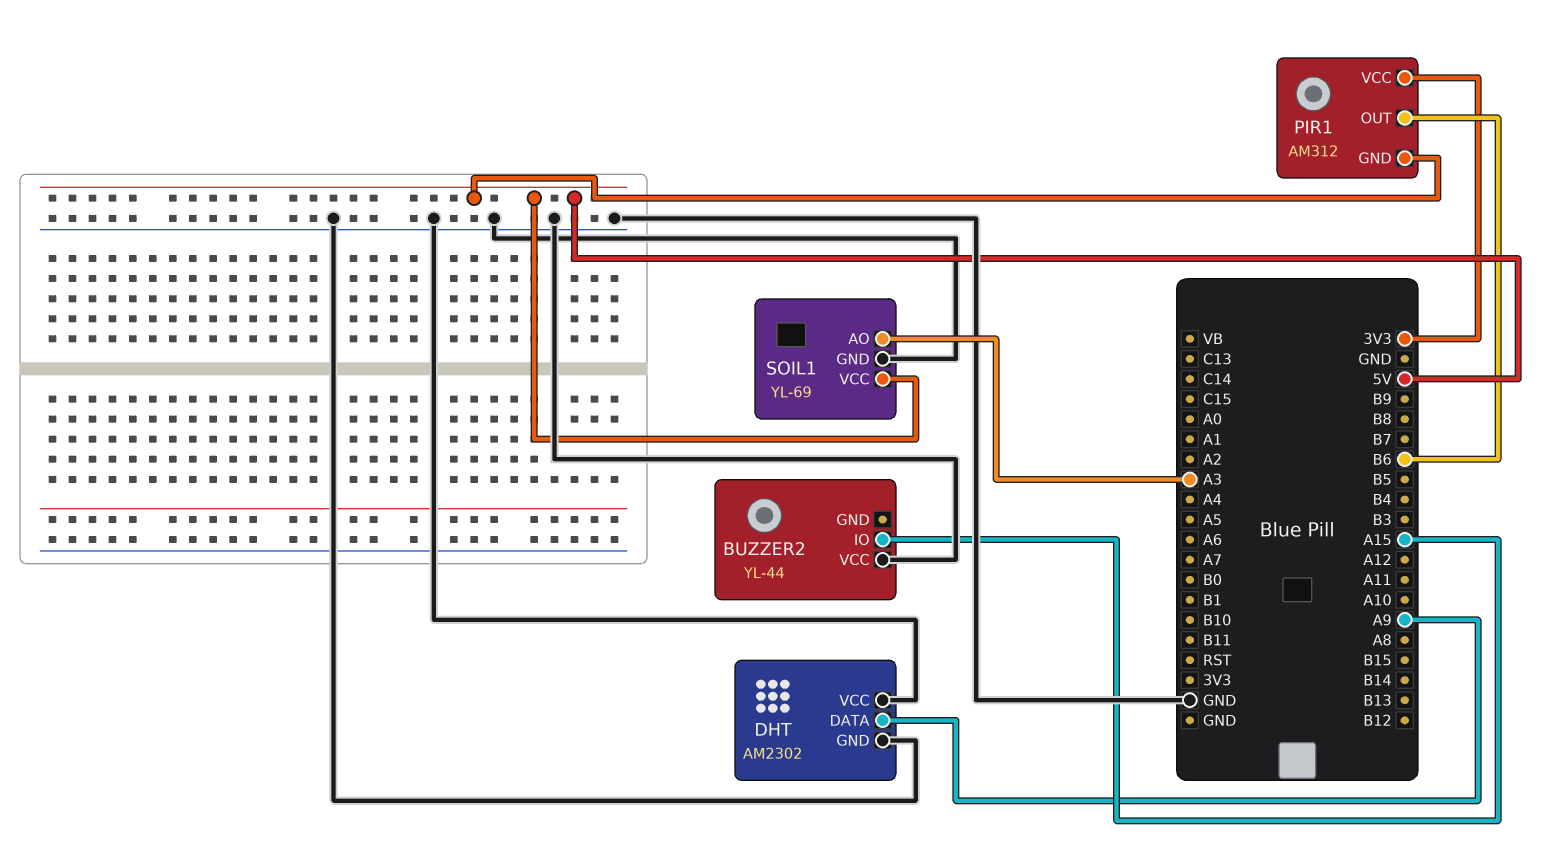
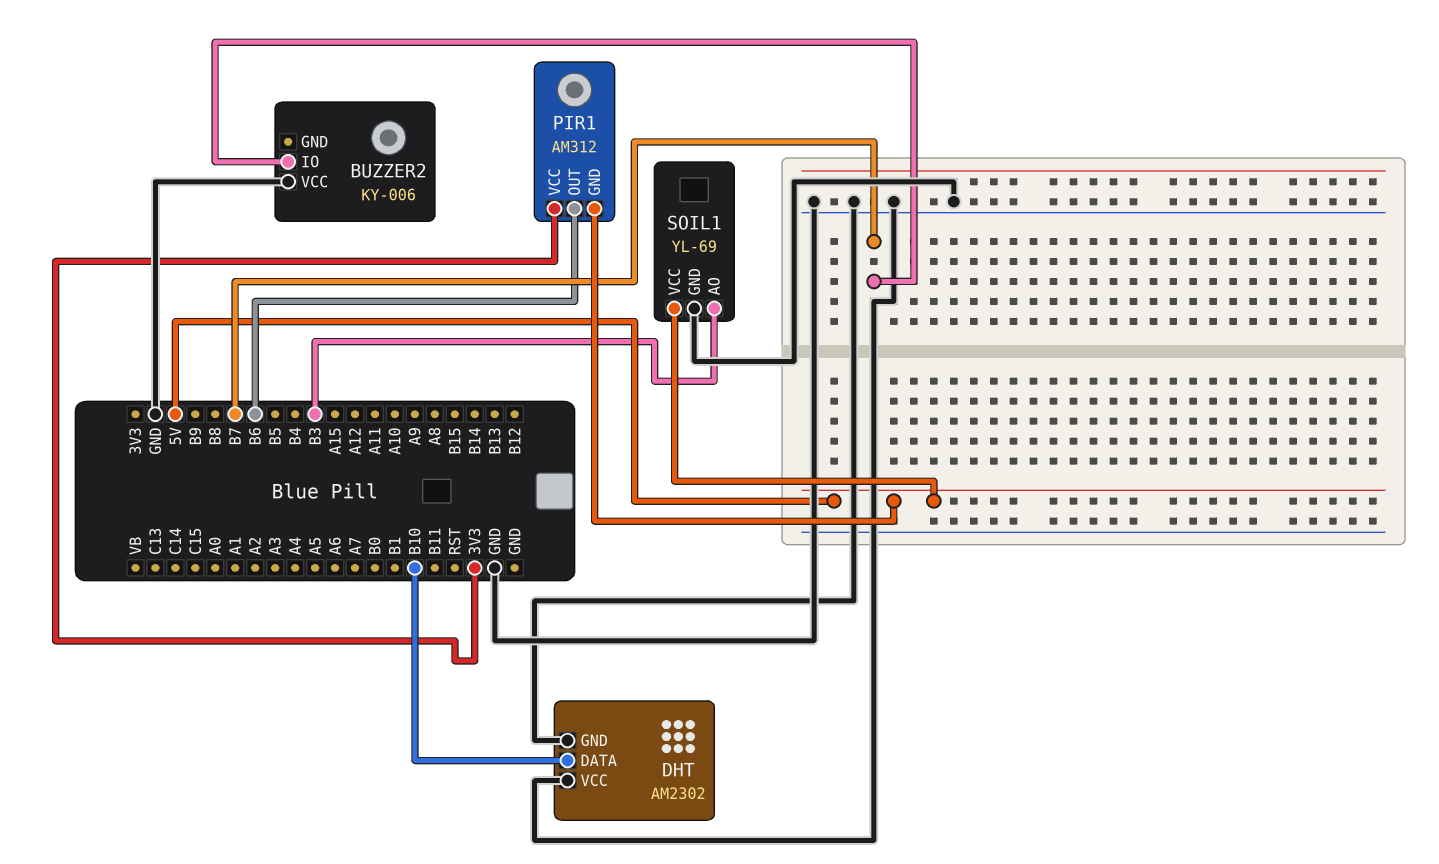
BUZZER2: YL-44 -> KY-006
BUZZER2 pin IO: A15 -> B7
DHT pin DATA: A9 -> B10
SOIL1 pin AO: A3 -> B3

